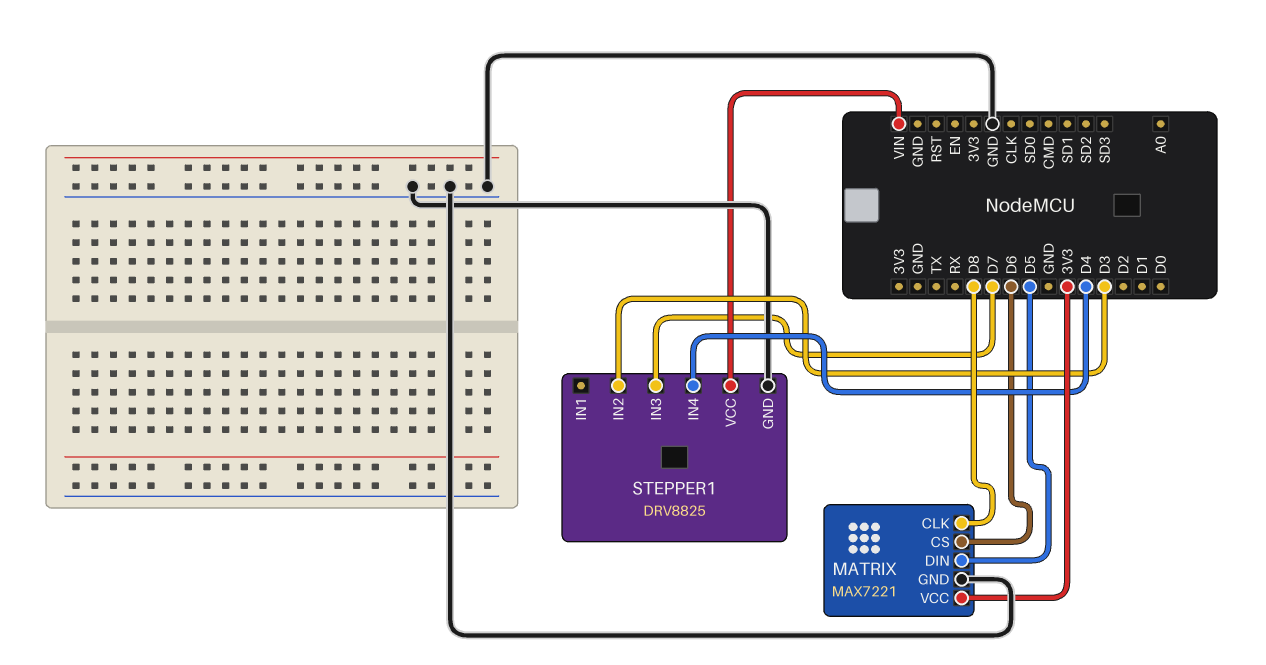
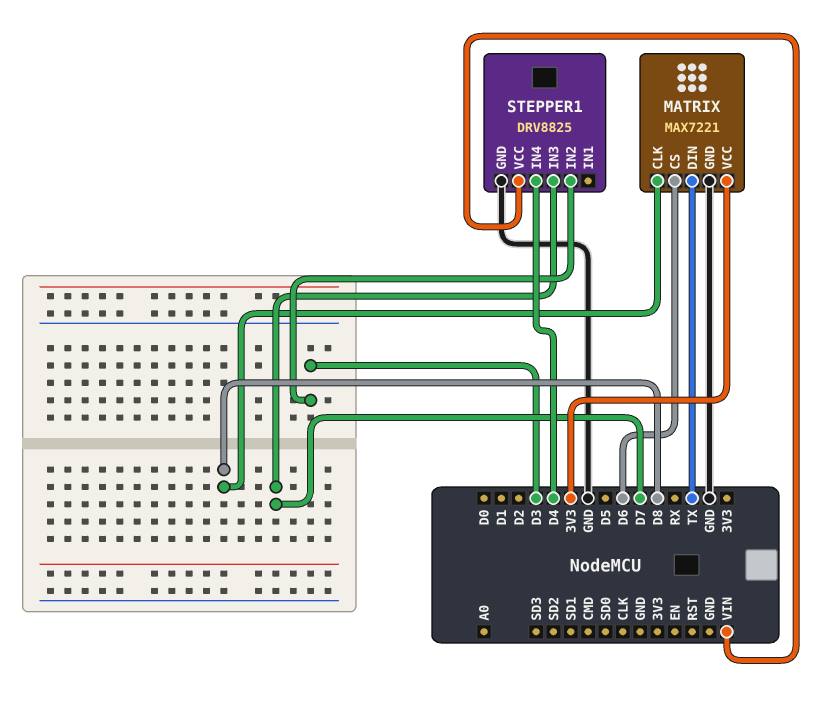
MATRIX pin DIN: D5 -> TX

